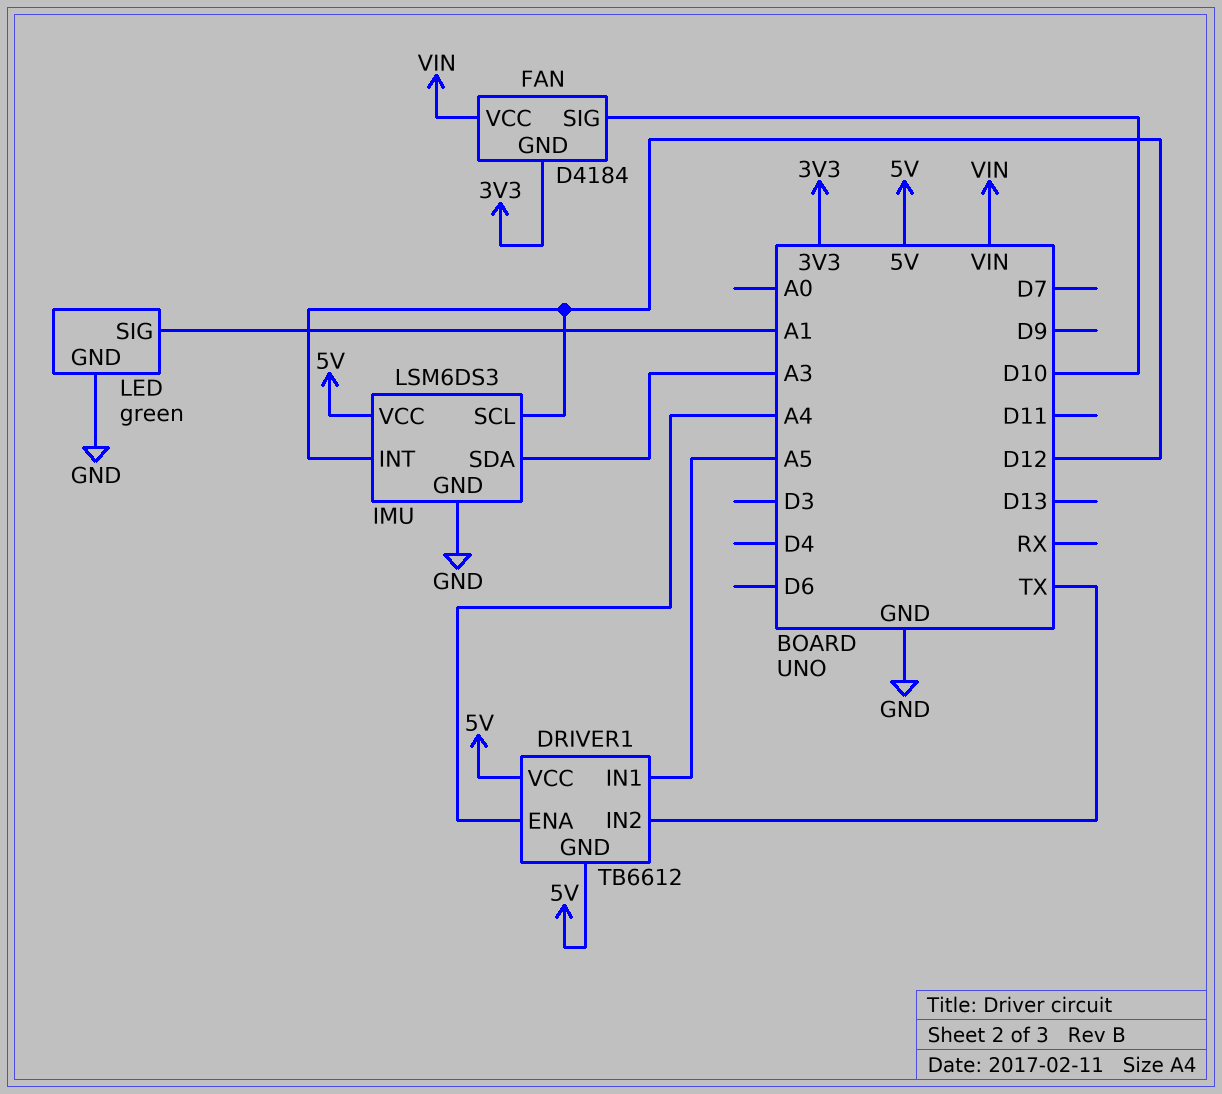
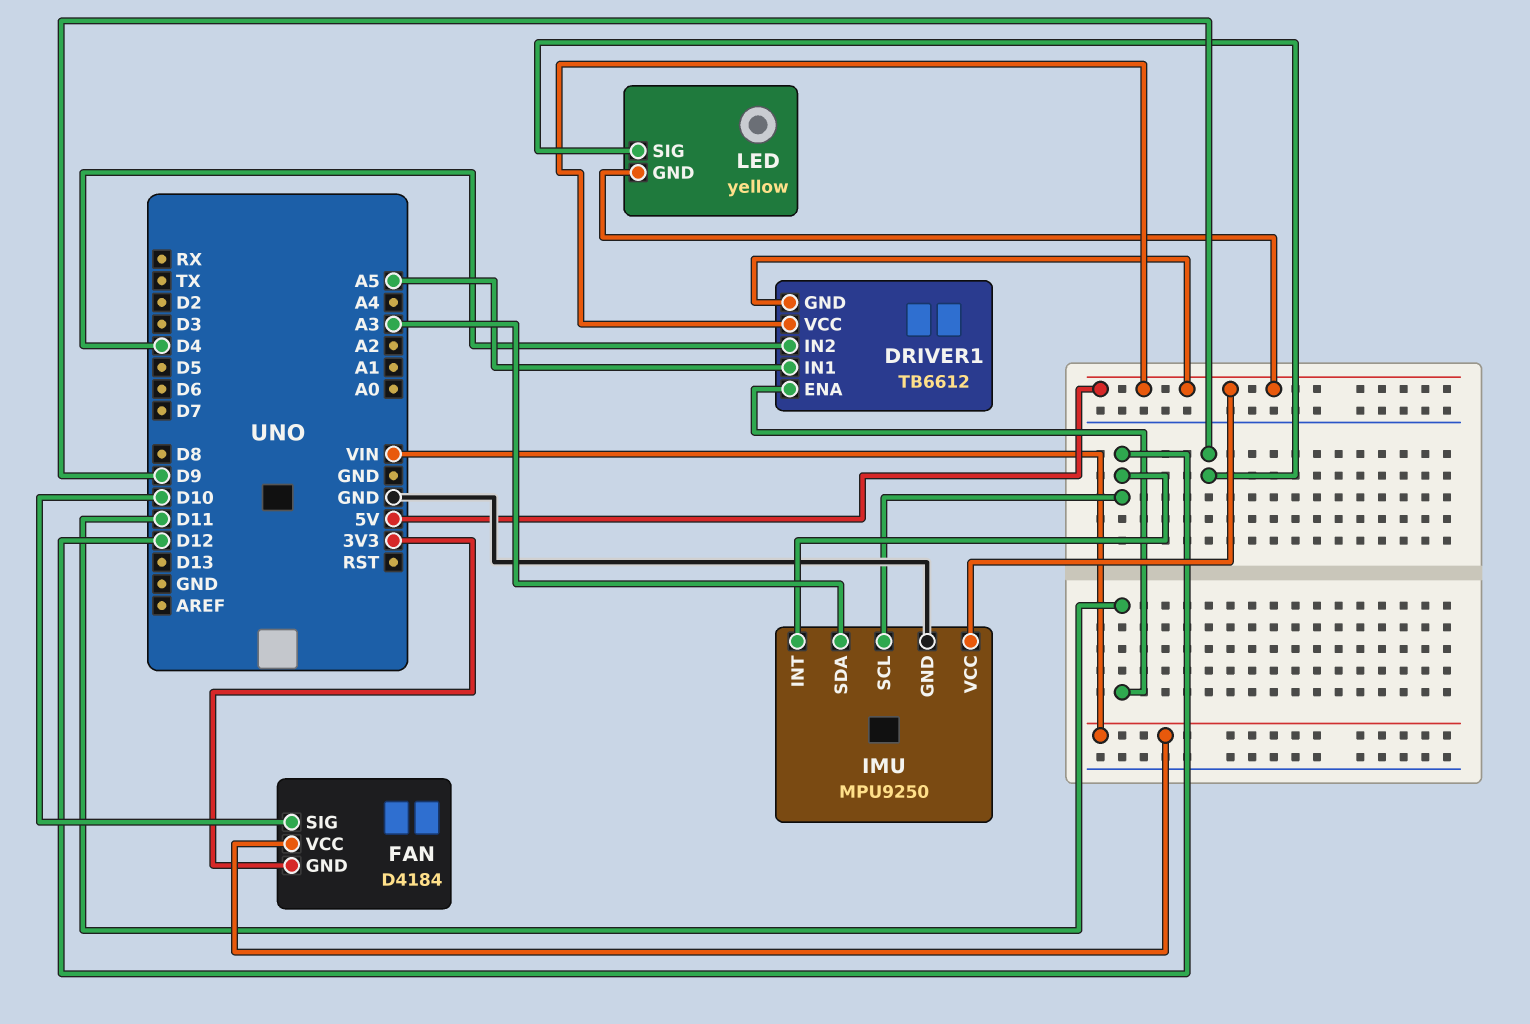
DRIVER1 pin ENA: A4 -> D11
DRIVER1 pin IN2: TX -> D4
IMU: LSM6DS3 -> MPU9250
LED: green -> yellow
LED pin GND: GND -> 5V
LED pin SIG: A1 -> D9

